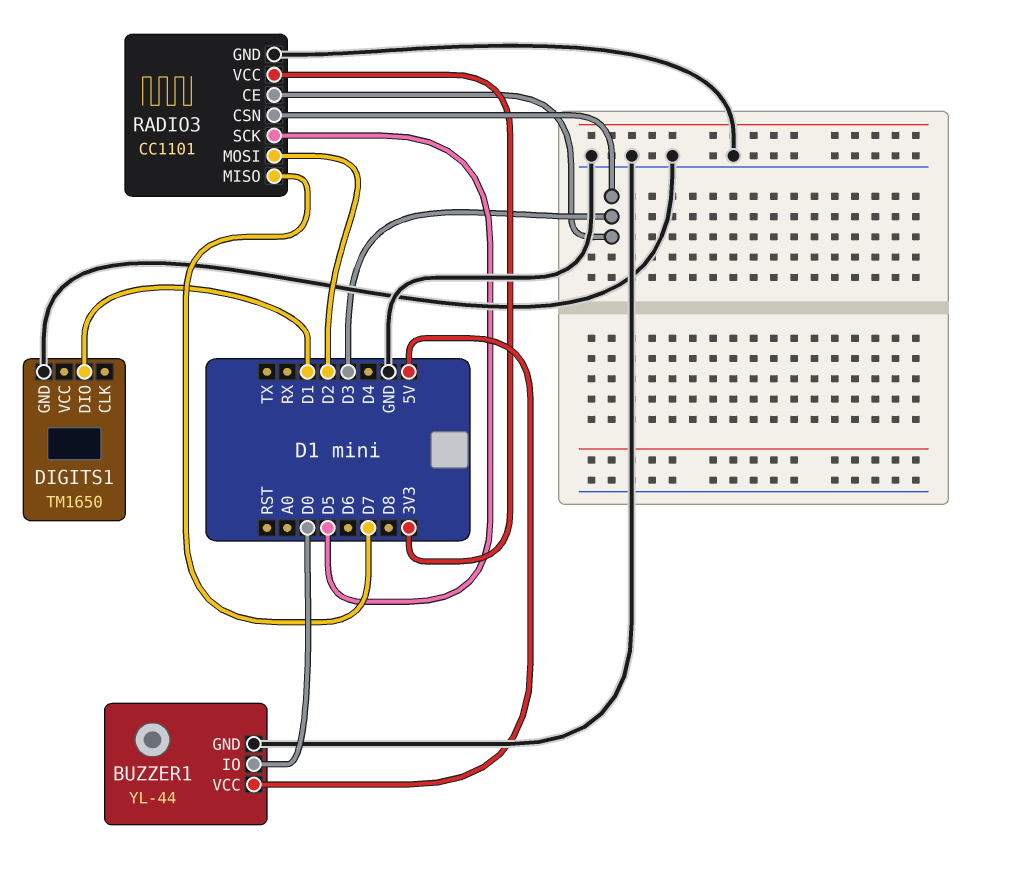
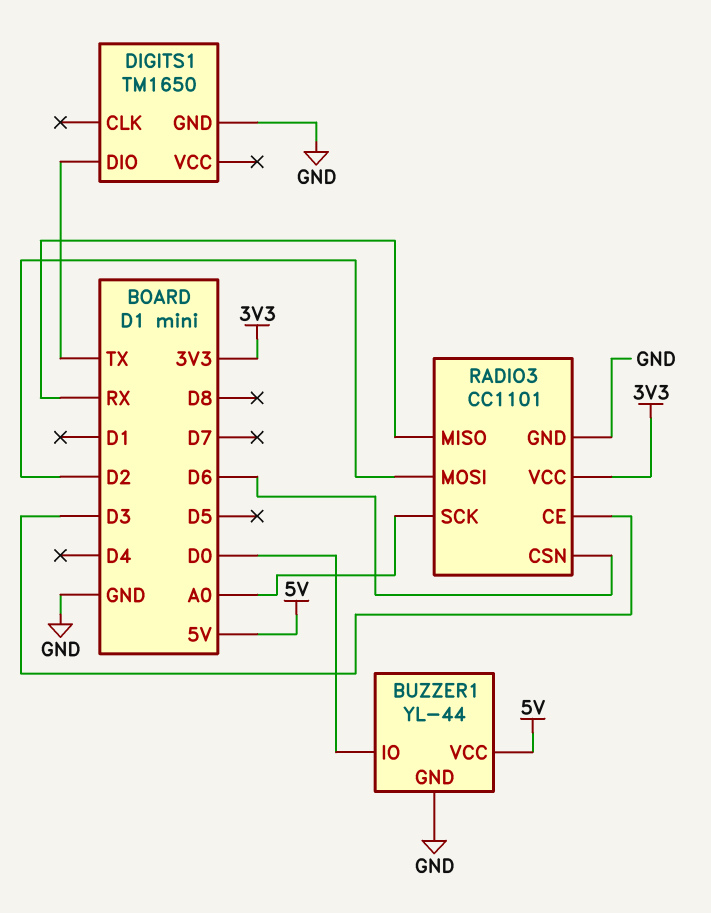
DIGITS1 pin DIO: D1 -> TX
RADIO3 pin CSN: D3 -> D6
RADIO3 pin MISO: D7 -> RX
RADIO3 pin SCK: D5 -> A0

